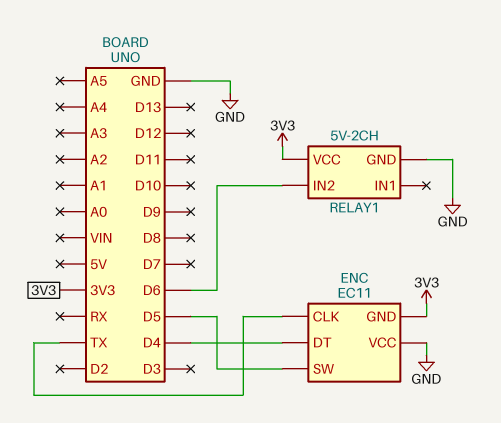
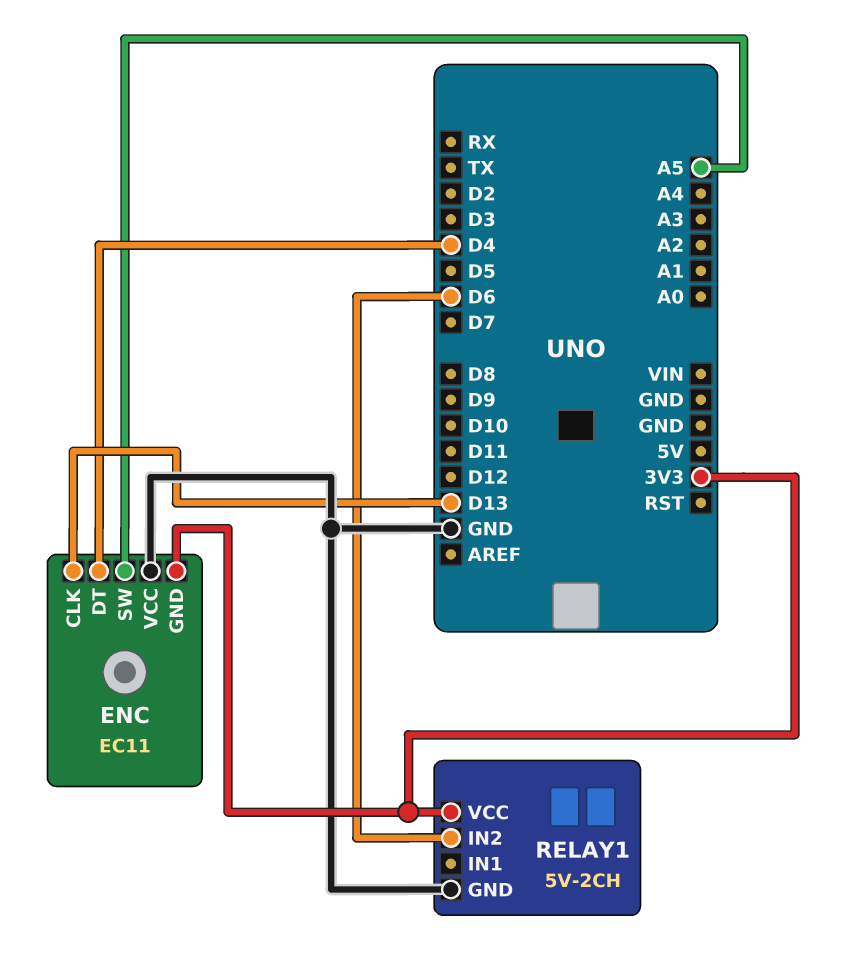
ENC pin CLK: TX -> D13
ENC pin SW: D5 -> A5

